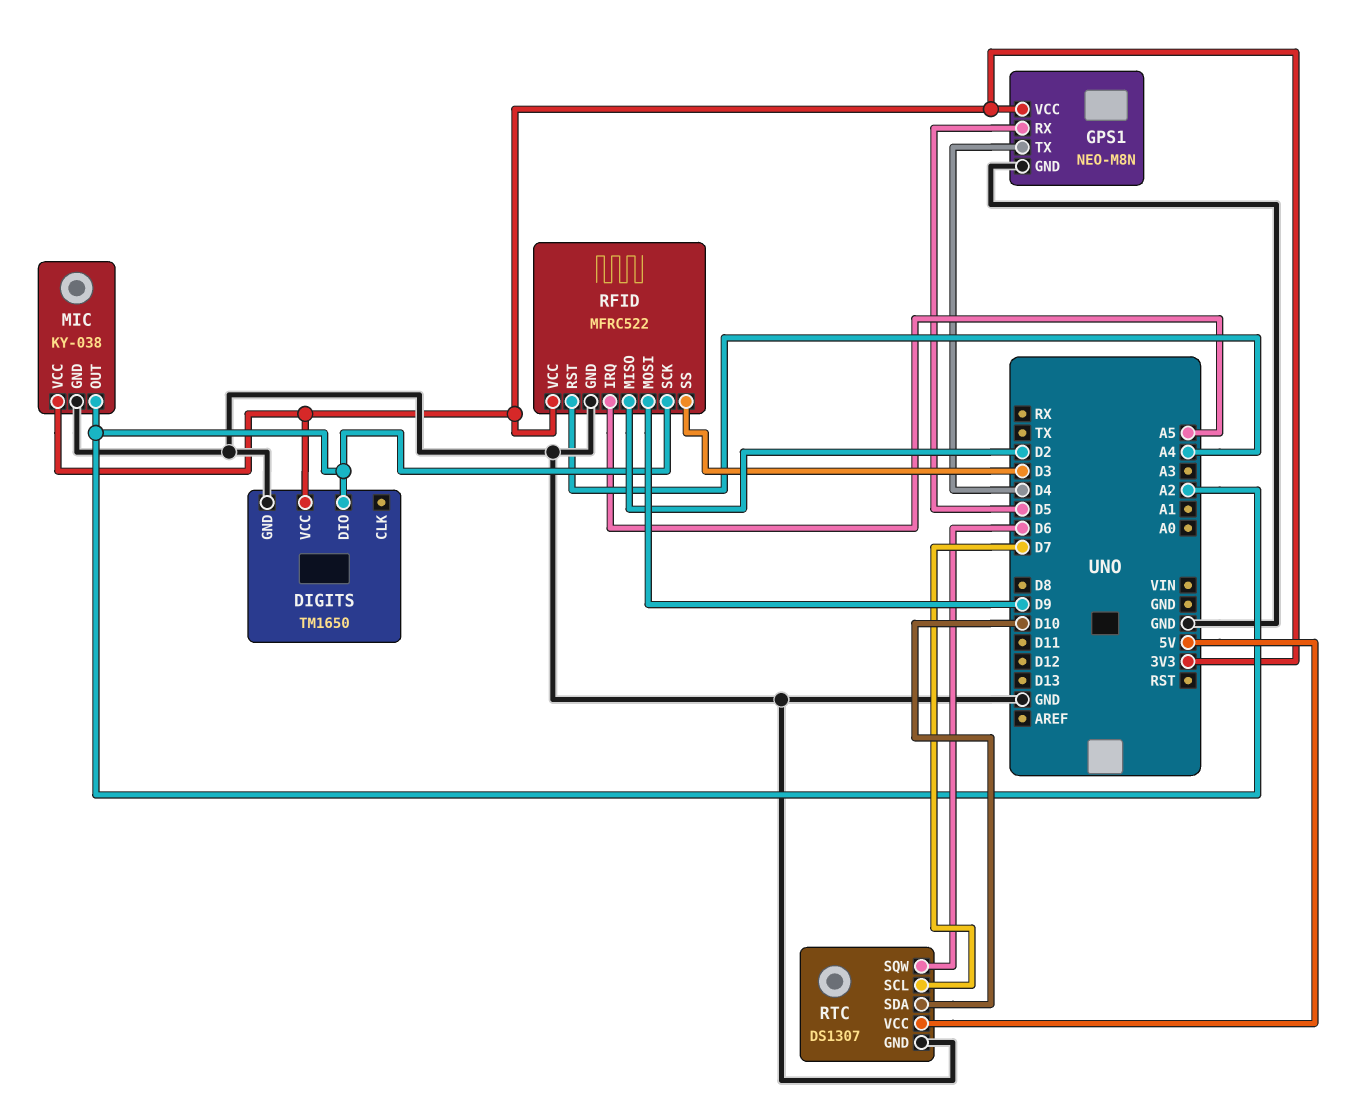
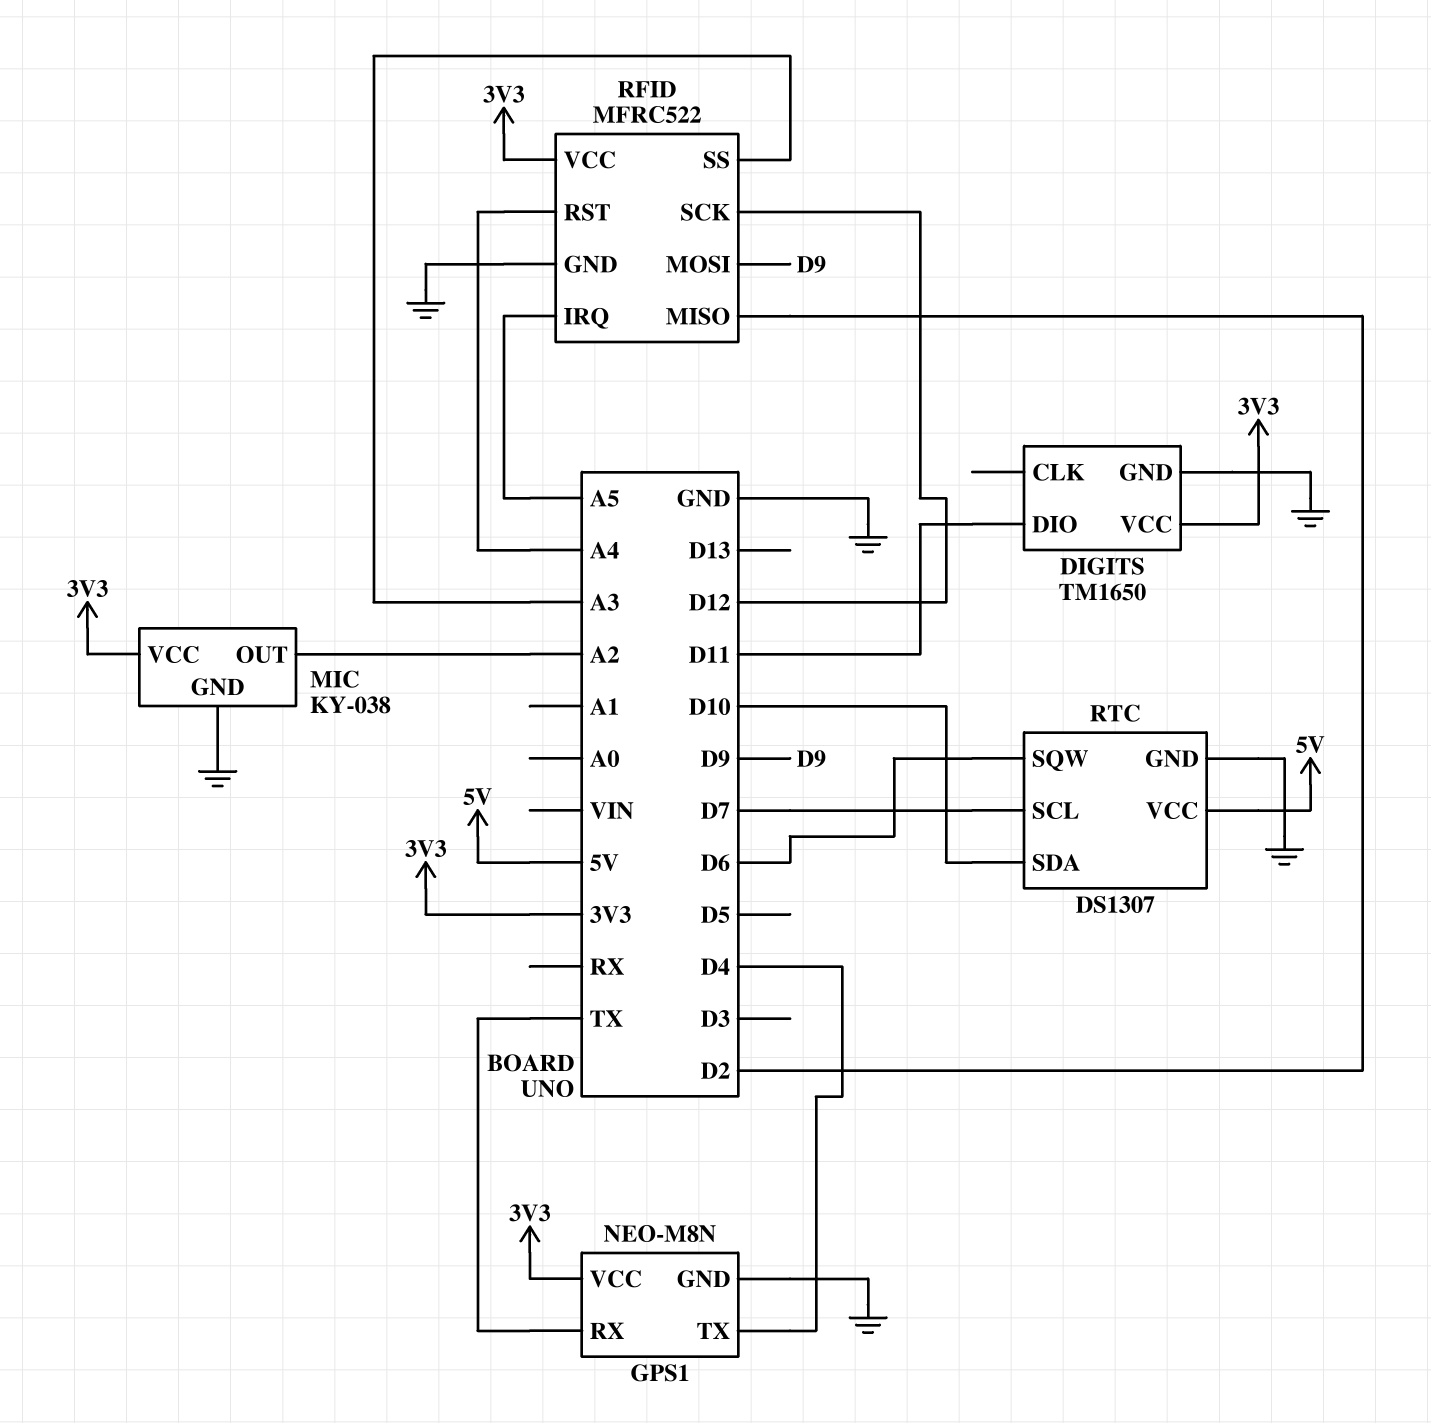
DIGITS pin DIO: A2 -> D11
GPS1 pin RX: D5 -> TX
RFID pin SCK: A2 -> D12
RFID pin SS: D3 -> A3

